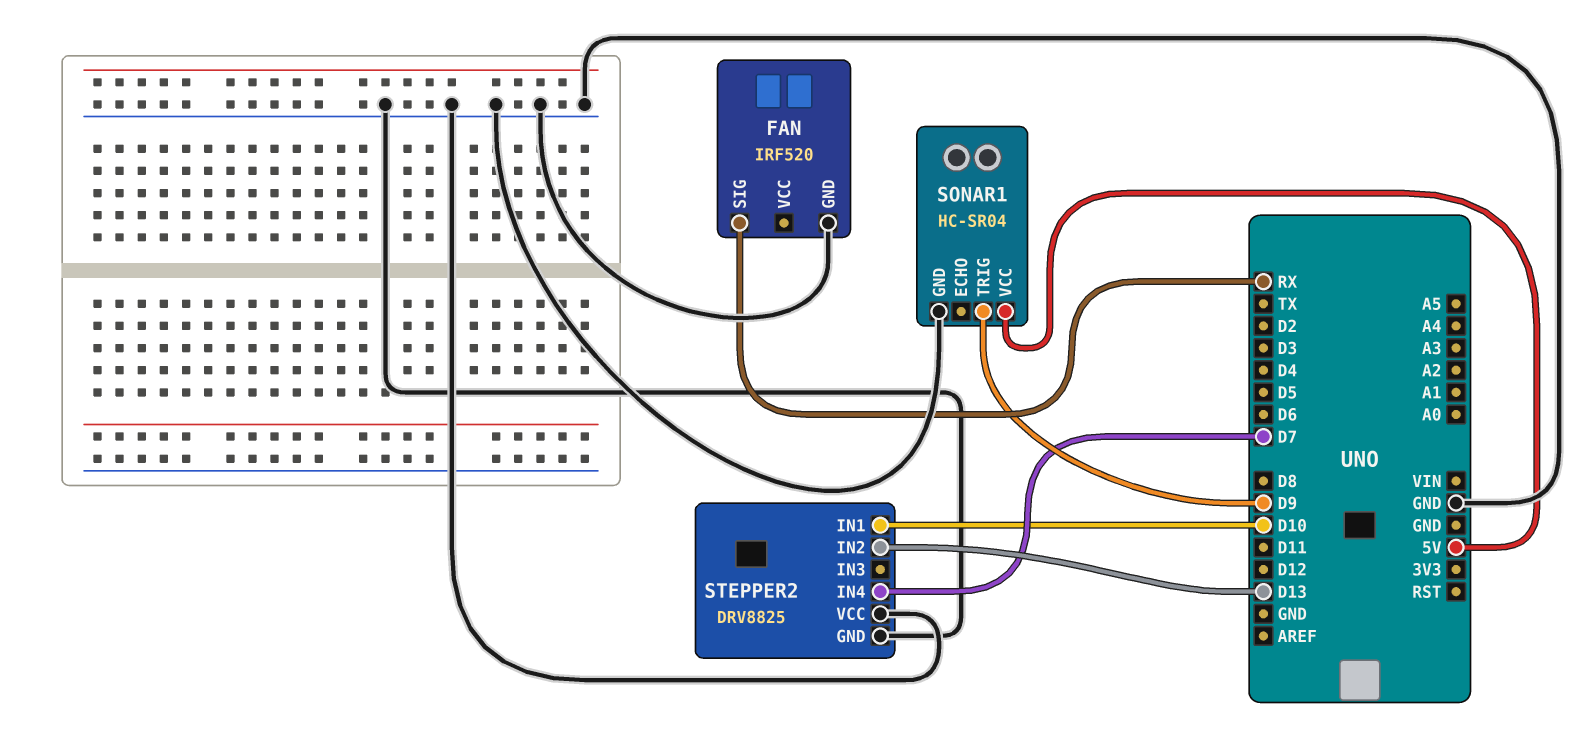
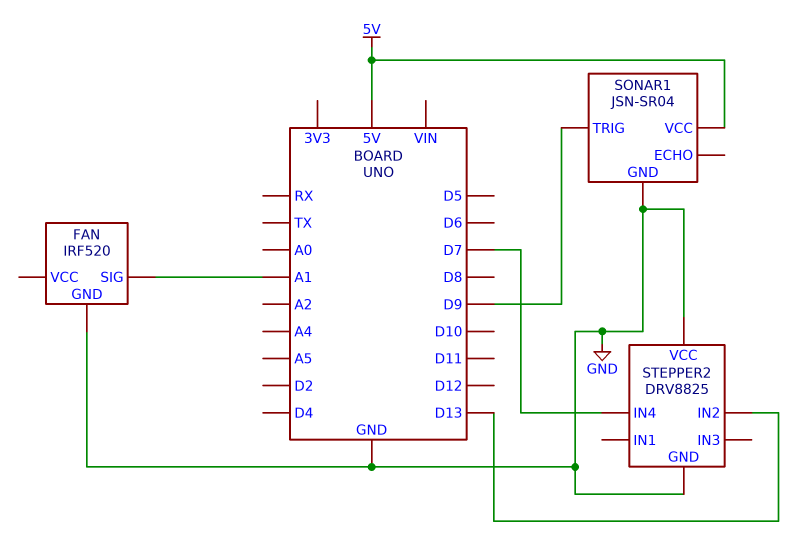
FAN pin SIG: RX -> A1
SONAR1: HC-SR04 -> JSN-SR04
STEPPER2 pin IN1: D10 -> none

